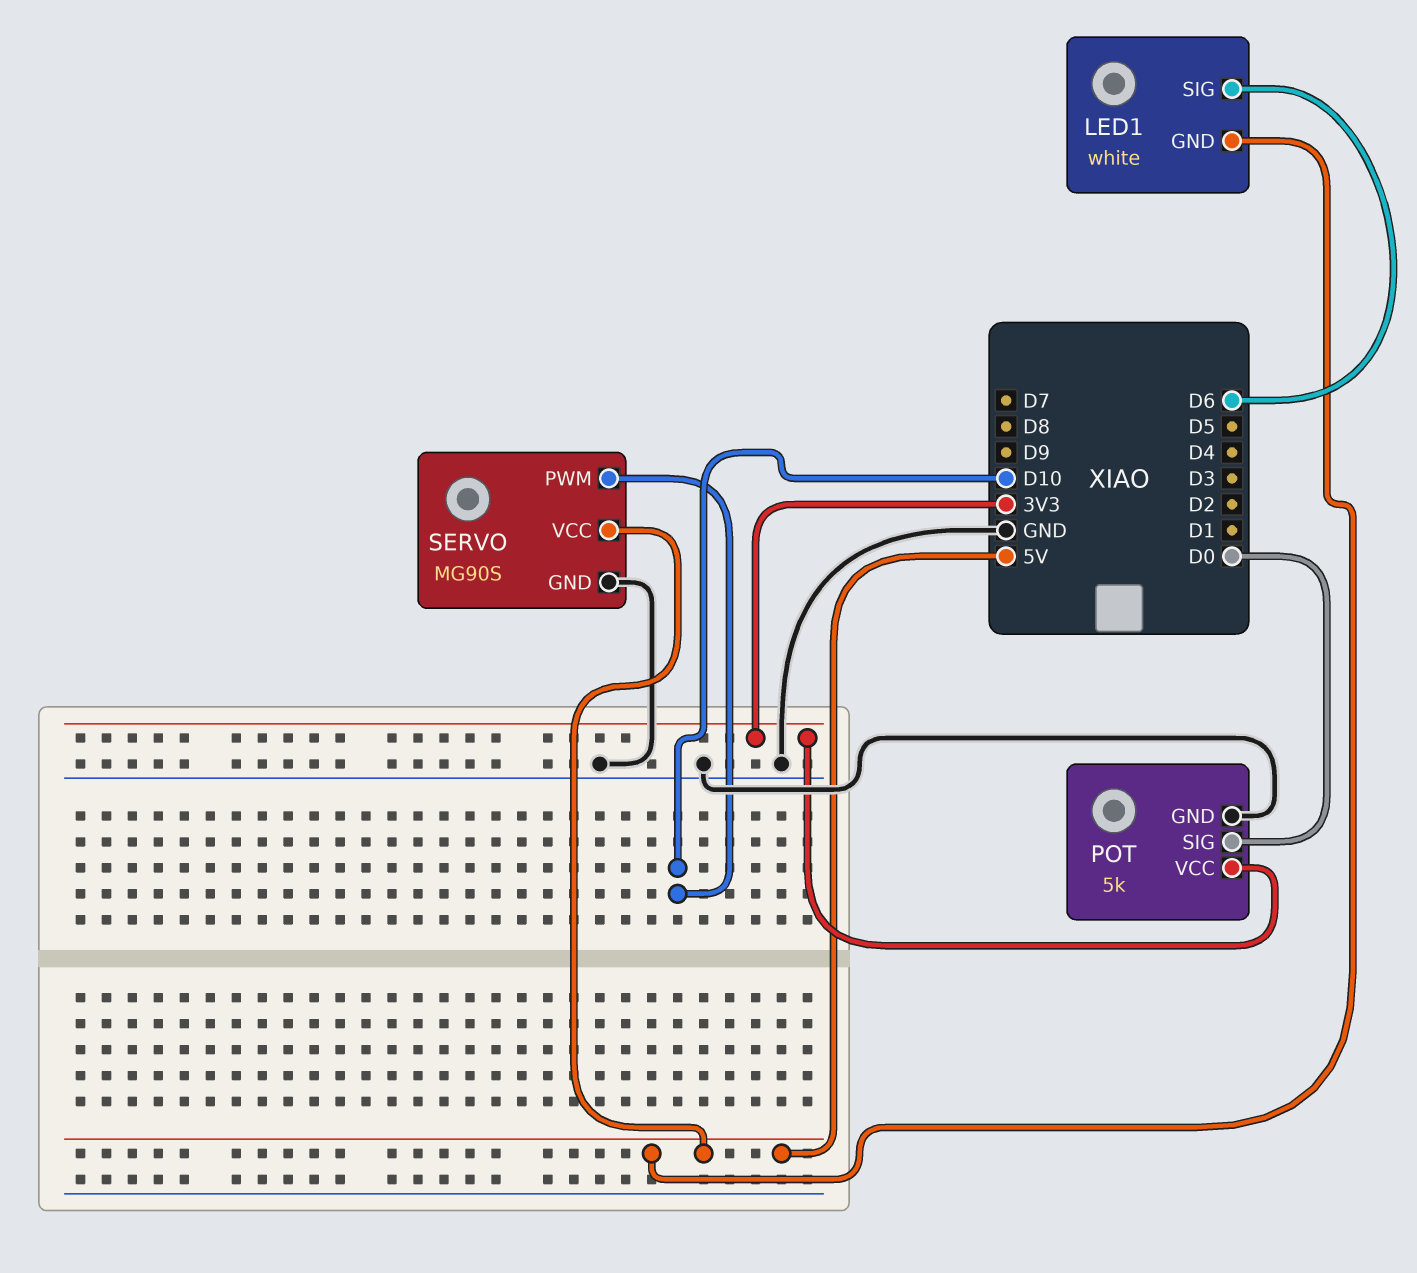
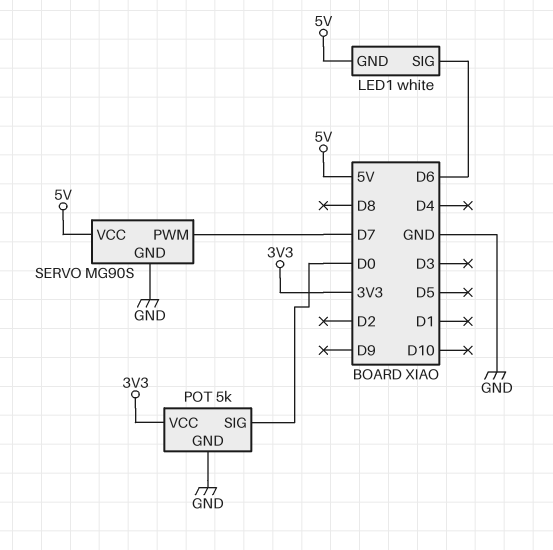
SERVO pin PWM: D10 -> D7

